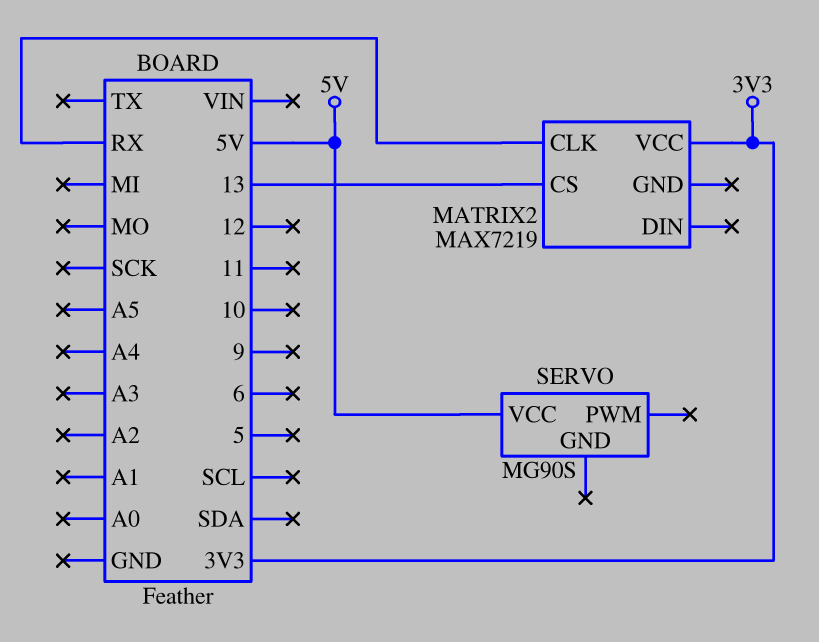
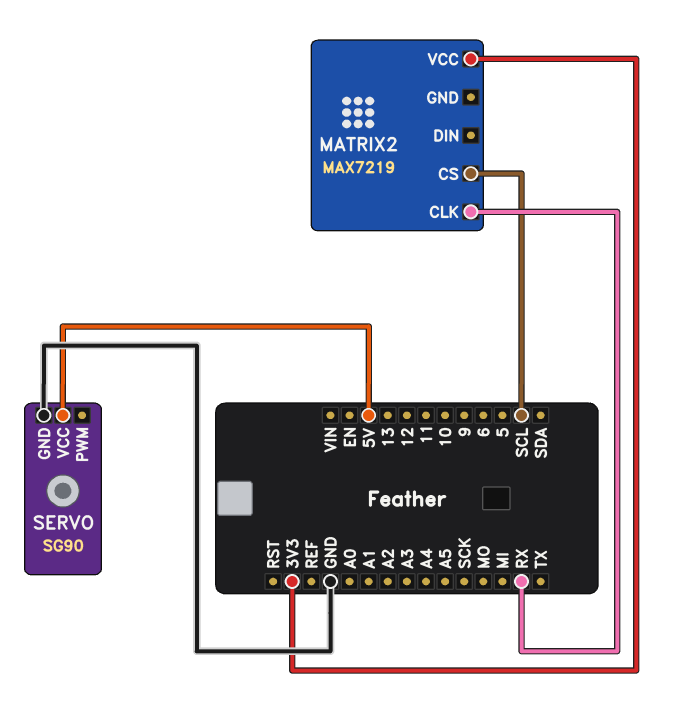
MATRIX2 pin CS: 13 -> SCL
SERVO: MG90S -> SG90
SERVO pin GND: none -> GND

